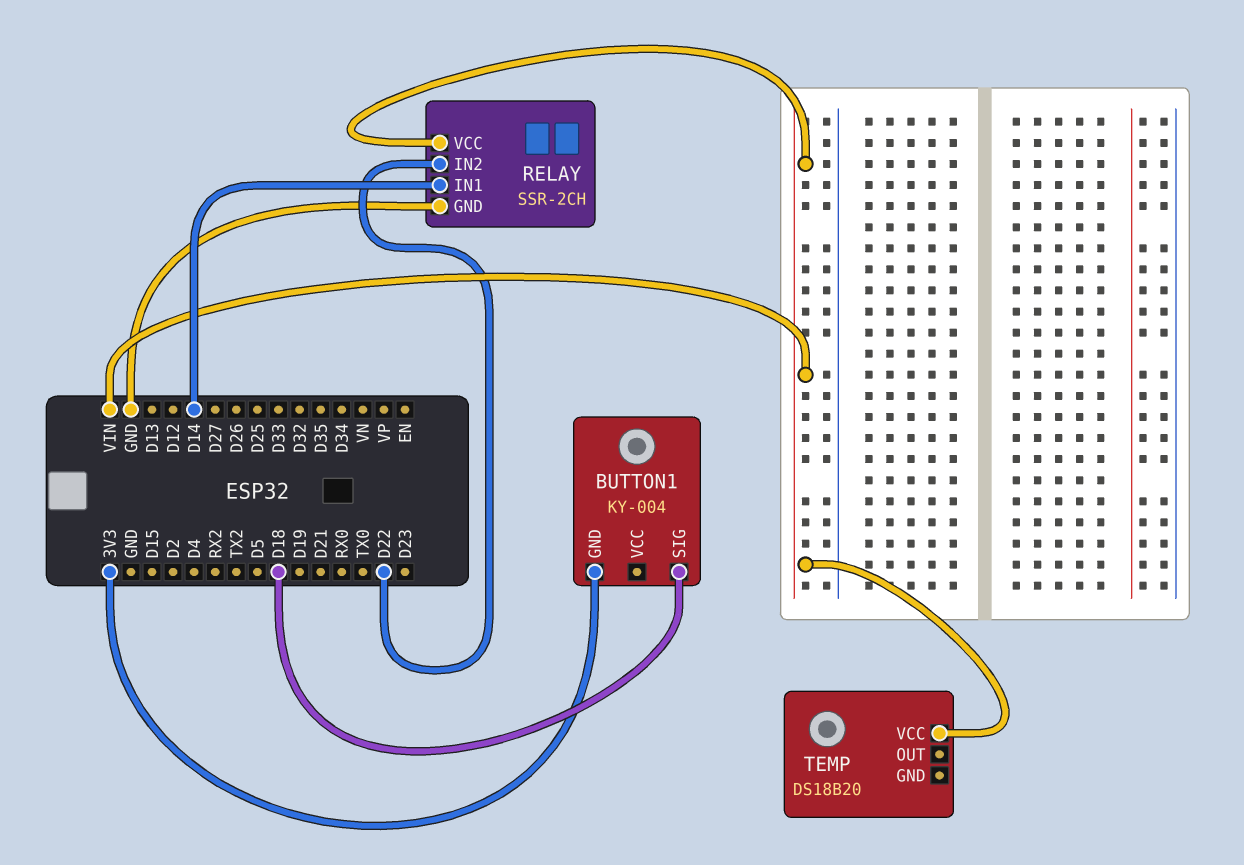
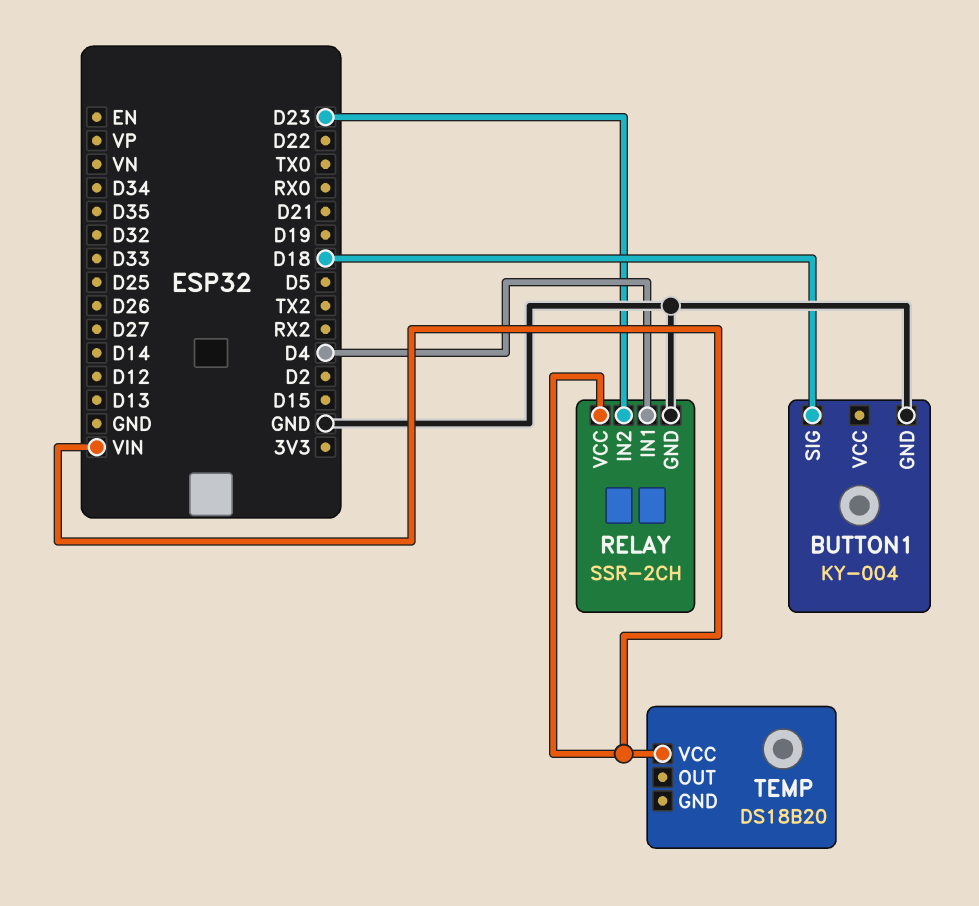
BUTTON1 pin GND: 3V3 -> GND
RELAY pin IN1: D14 -> D4
RELAY pin IN2: D22 -> D23

